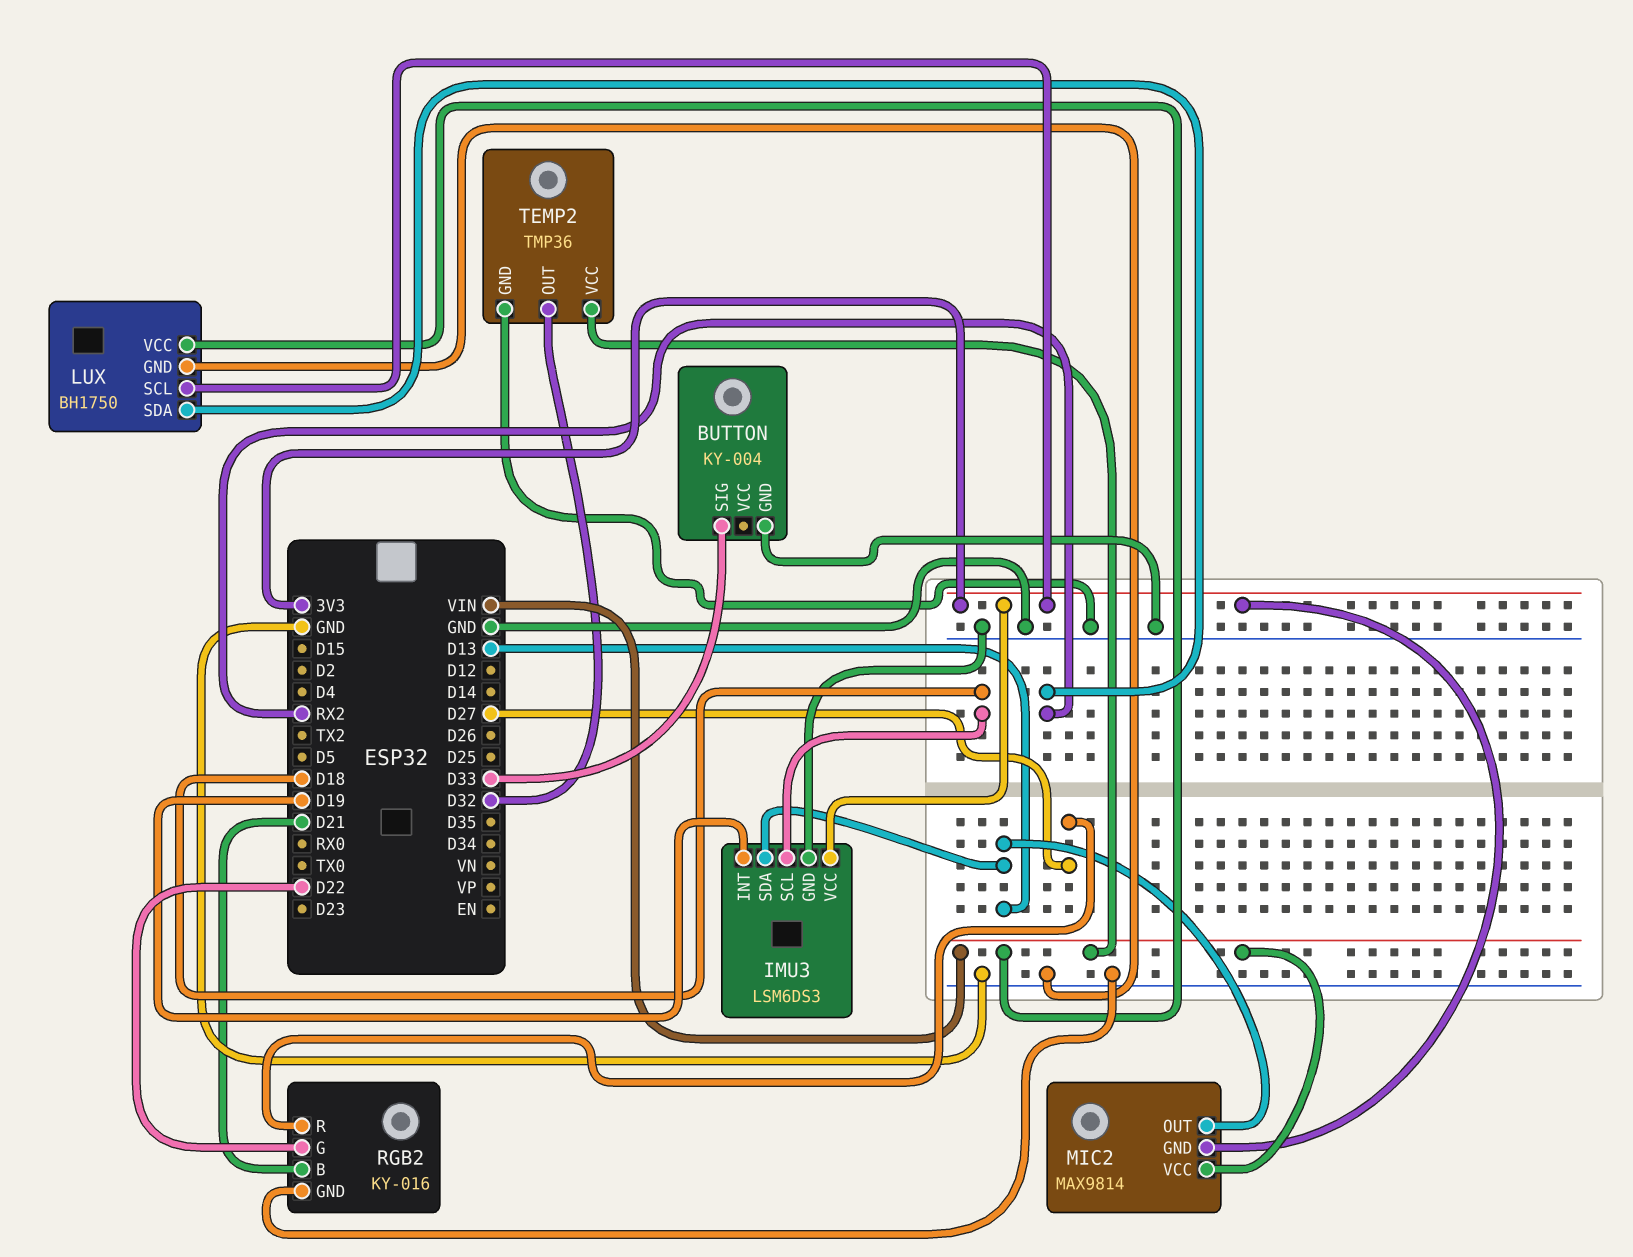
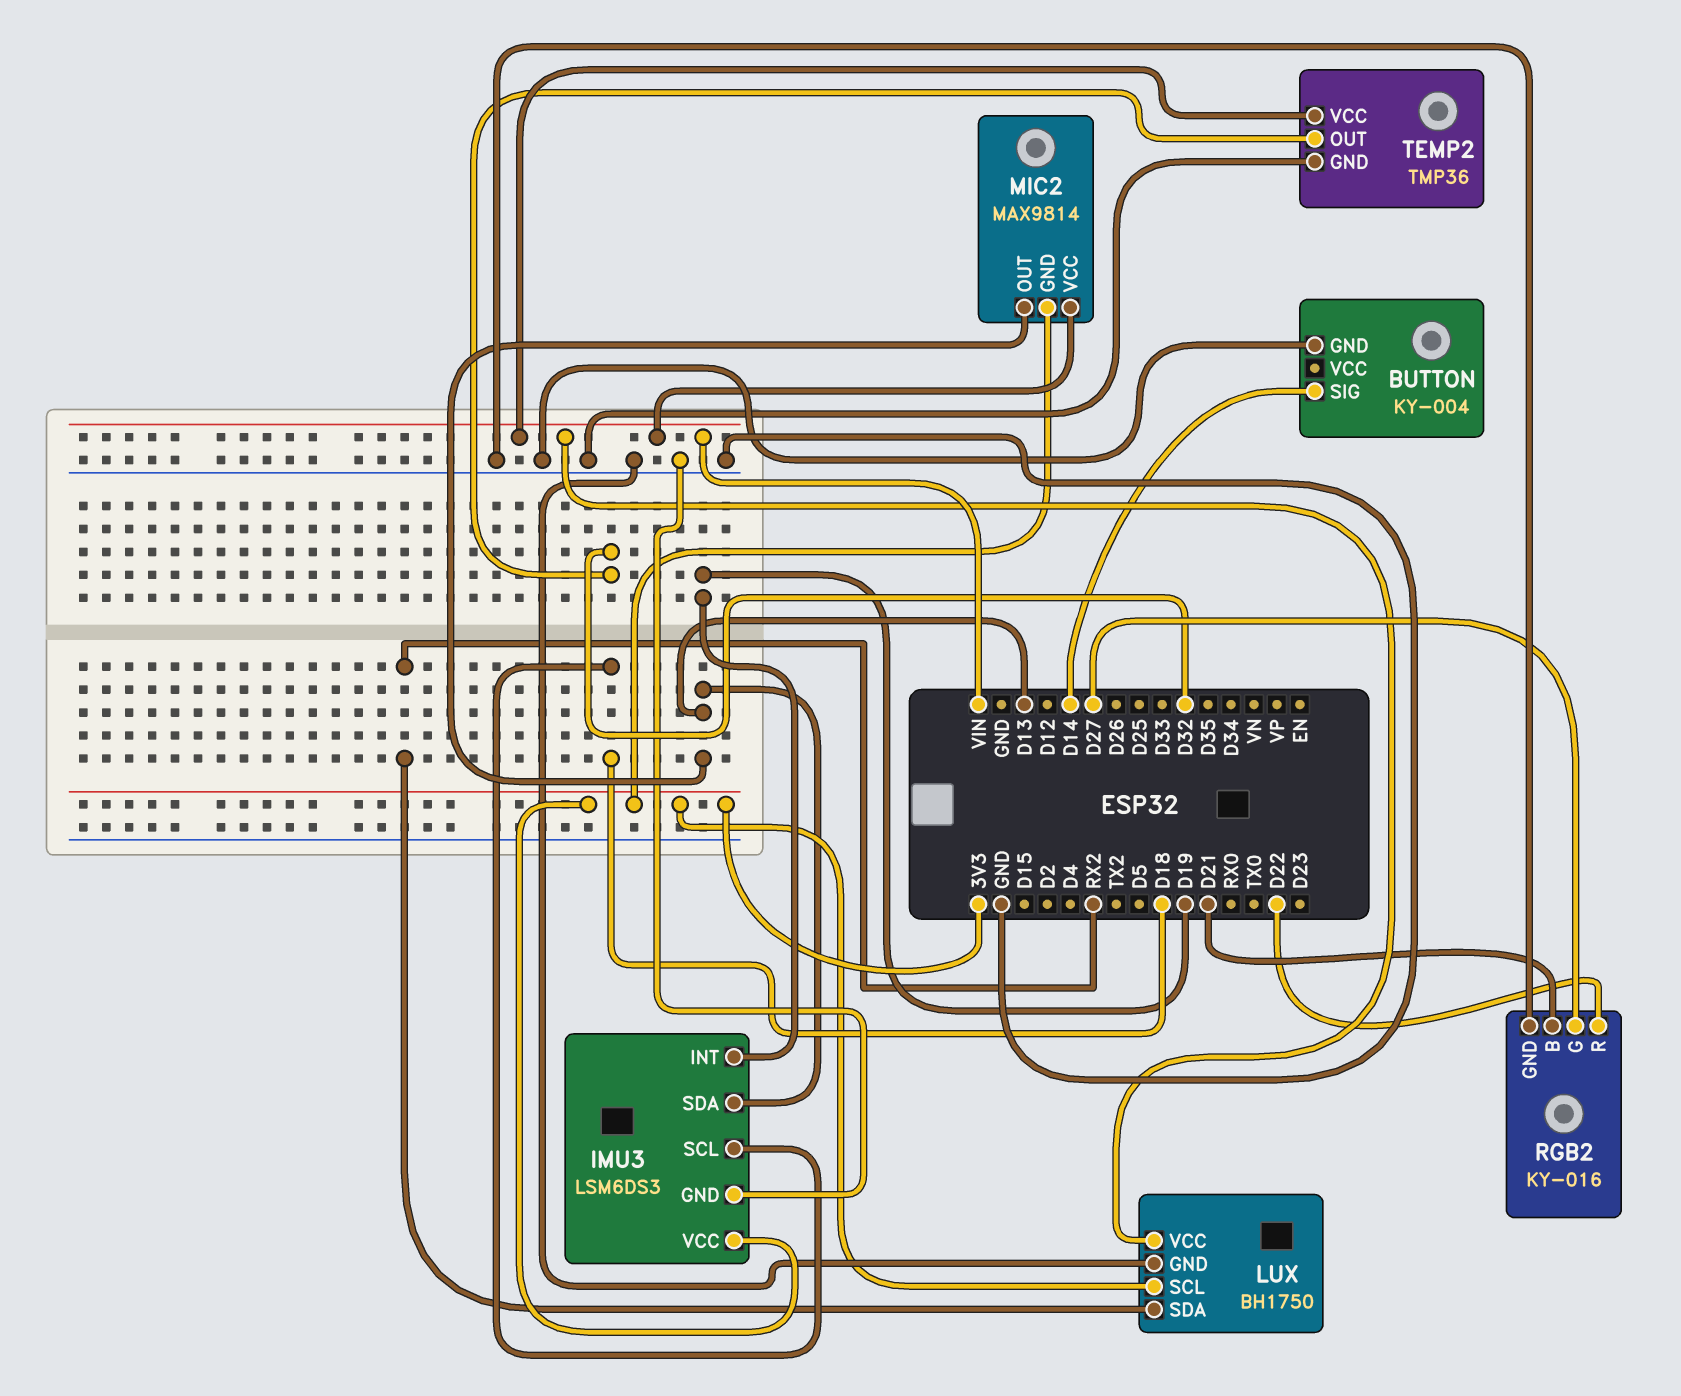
BUTTON pin SIG: D33 -> D14
RGB2 pin G: D22 -> D27
RGB2 pin R: D27 -> D22

